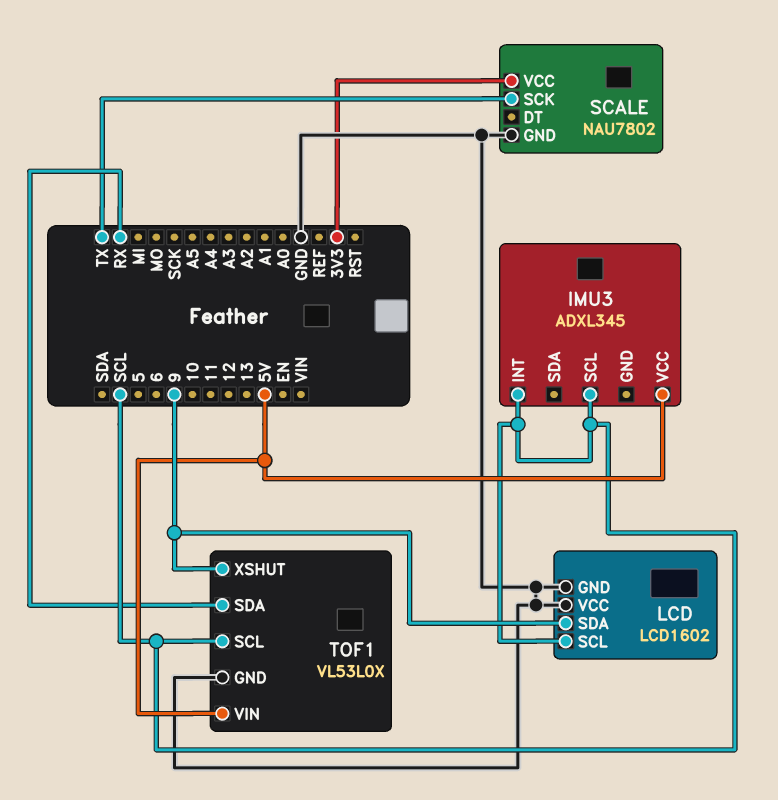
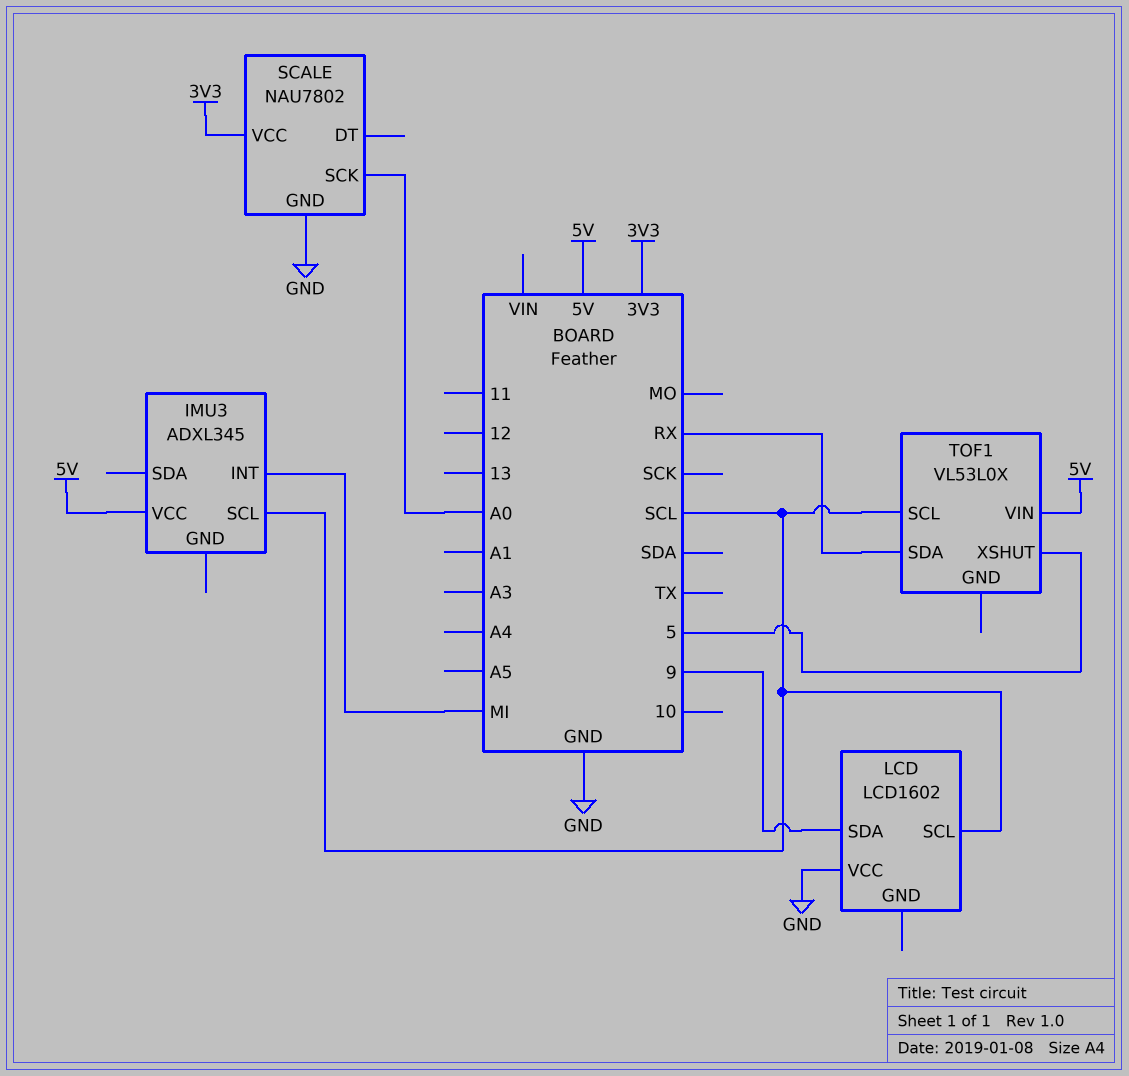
IMU3 pin INT: SCL -> MI
LCD pin GND: GND -> none
SCALE pin SCK: TX -> A0
TOF1 pin GND: GND -> none
TOF1 pin XSHUT: 9 -> 5

